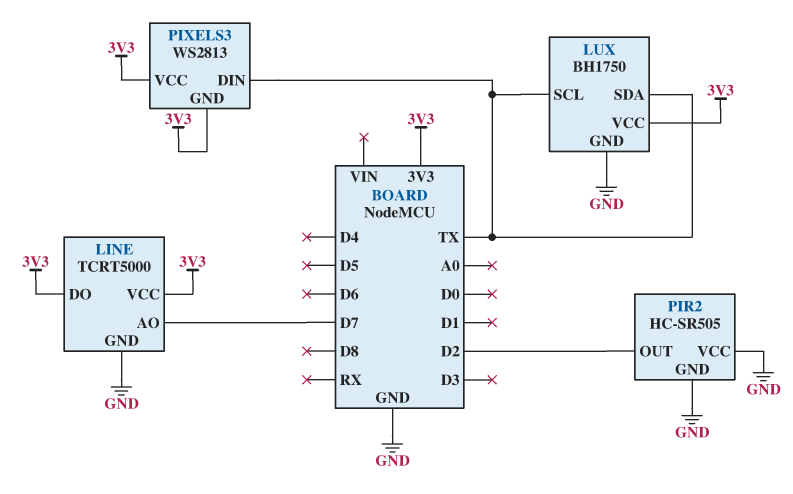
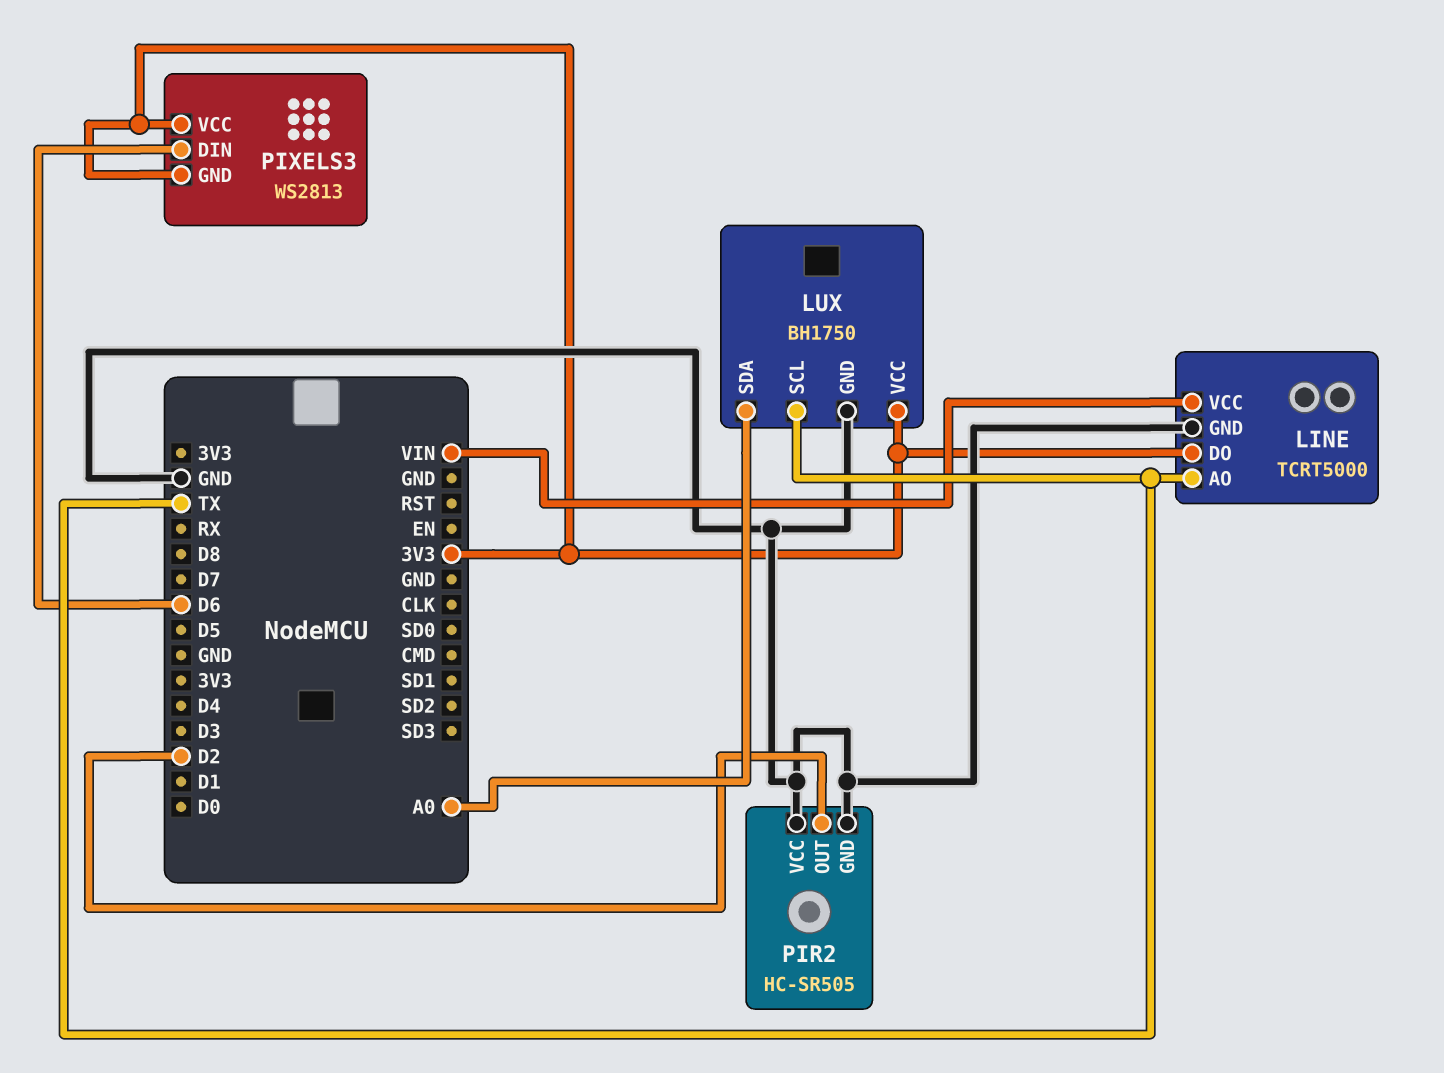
LINE pin AO: D7 -> TX
LINE pin VCC: 3V3 -> VIN
LUX pin SDA: TX -> A0
PIXELS3 pin DIN: TX -> D6

